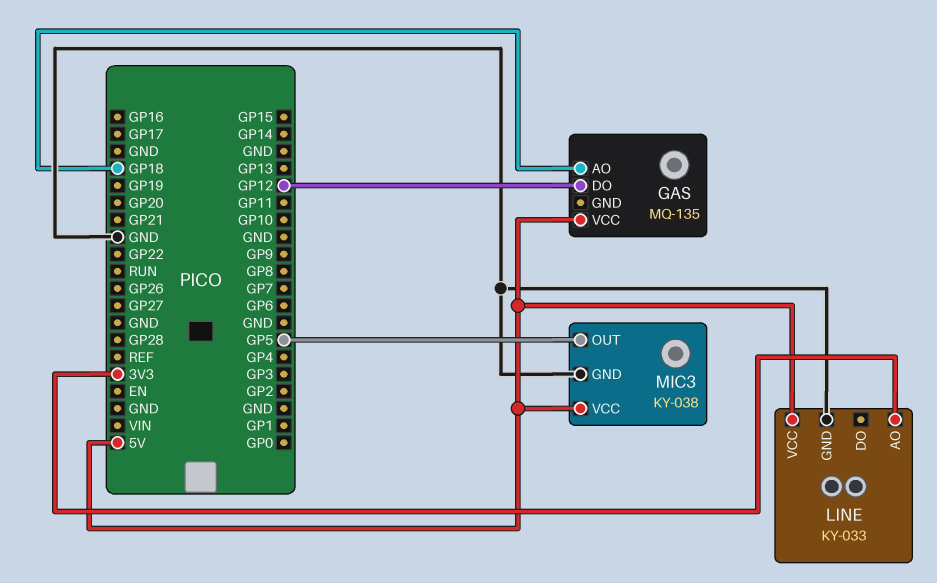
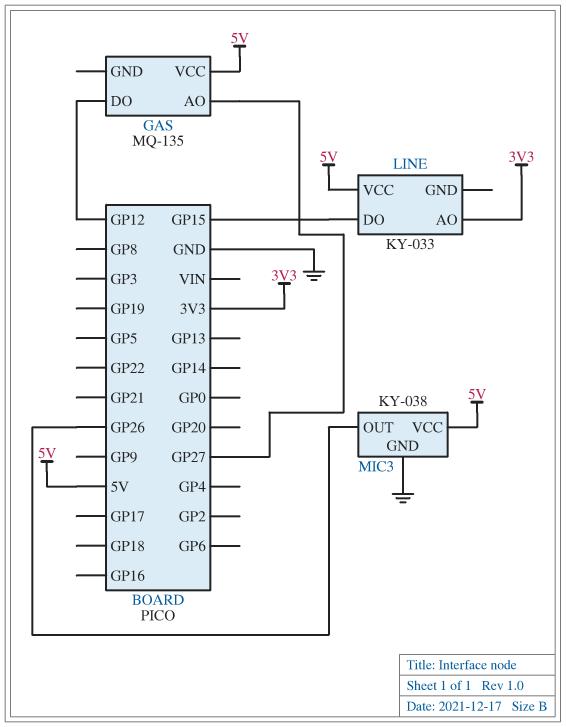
GAS pin AO: GP18 -> GP27
LINE pin DO: none -> GP15
LINE pin GND: GND -> none
MIC3 pin OUT: GP5 -> GP26

